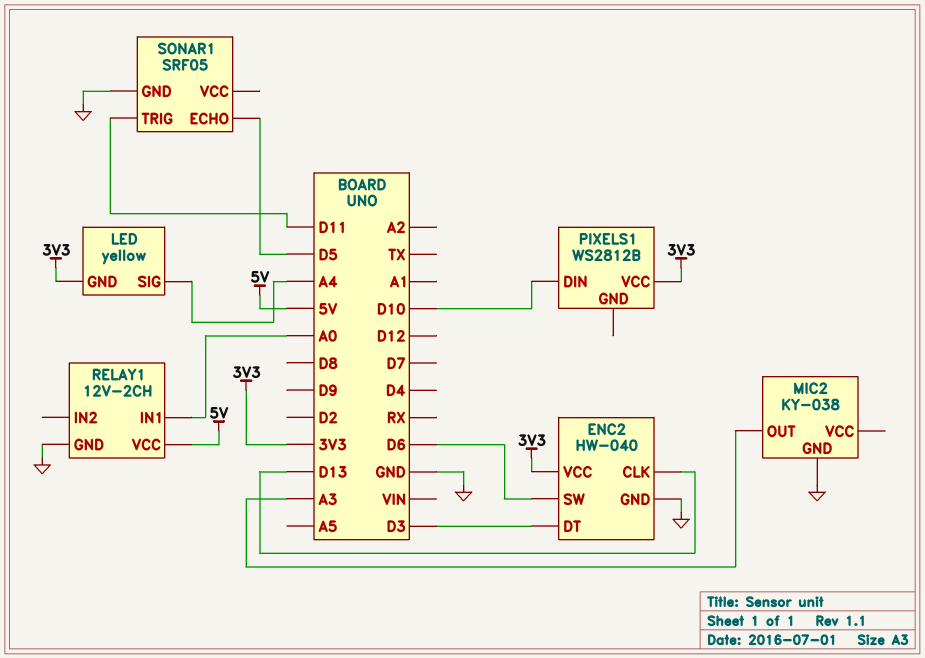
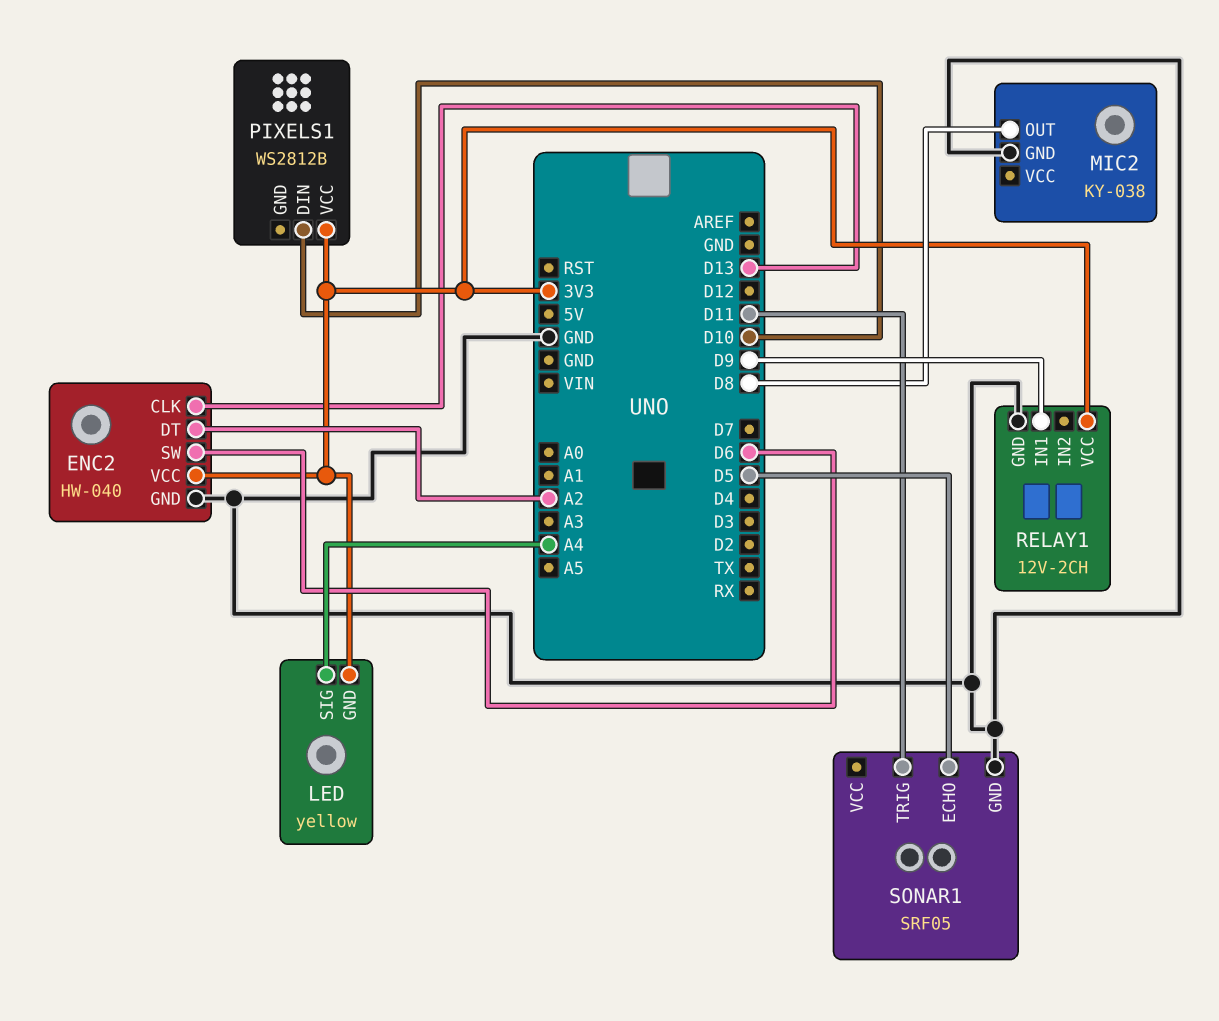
ENC2 pin DT: D3 -> A2
MIC2 pin OUT: A3 -> D8
RELAY1 pin IN1: A0 -> D9
RELAY1 pin VCC: 5V -> 3V3

